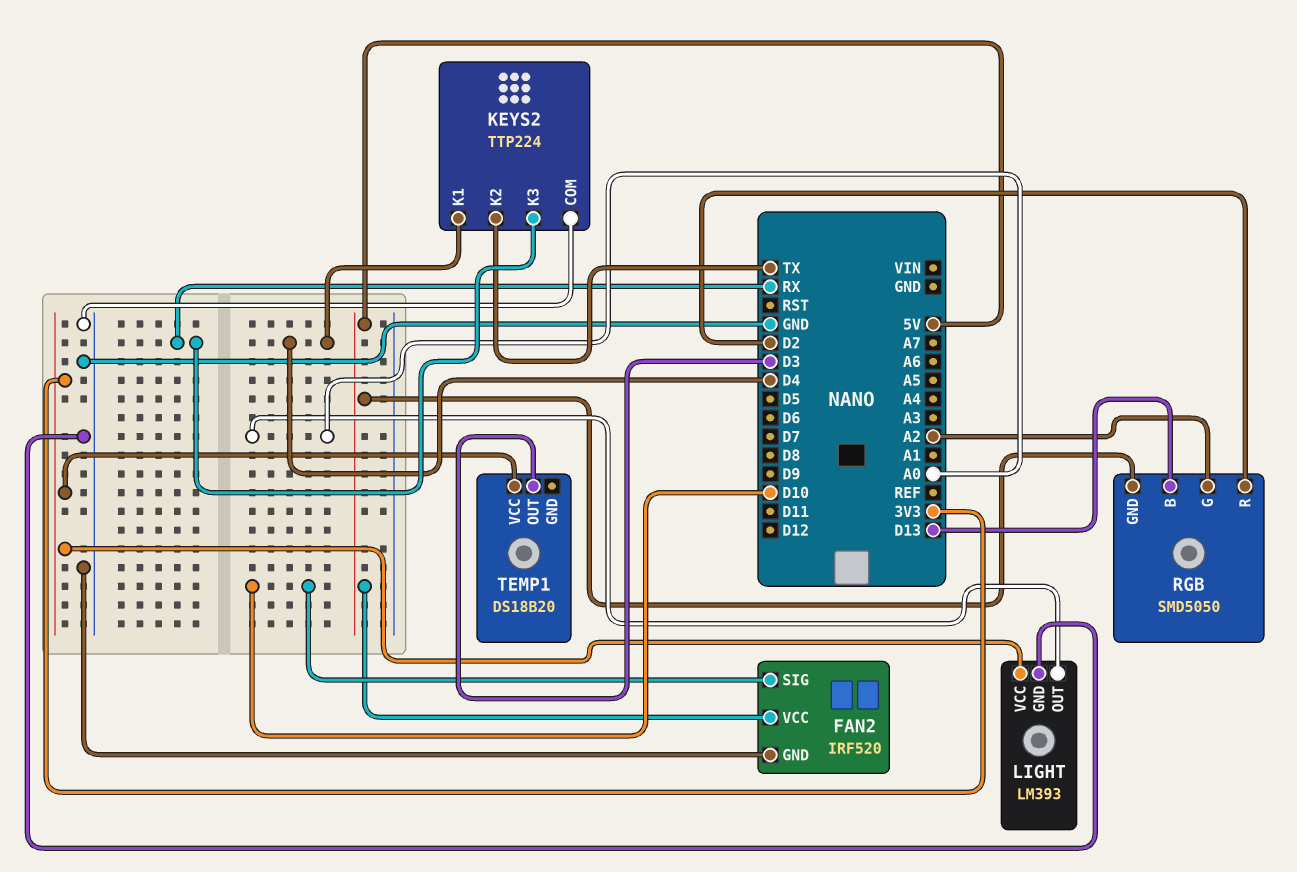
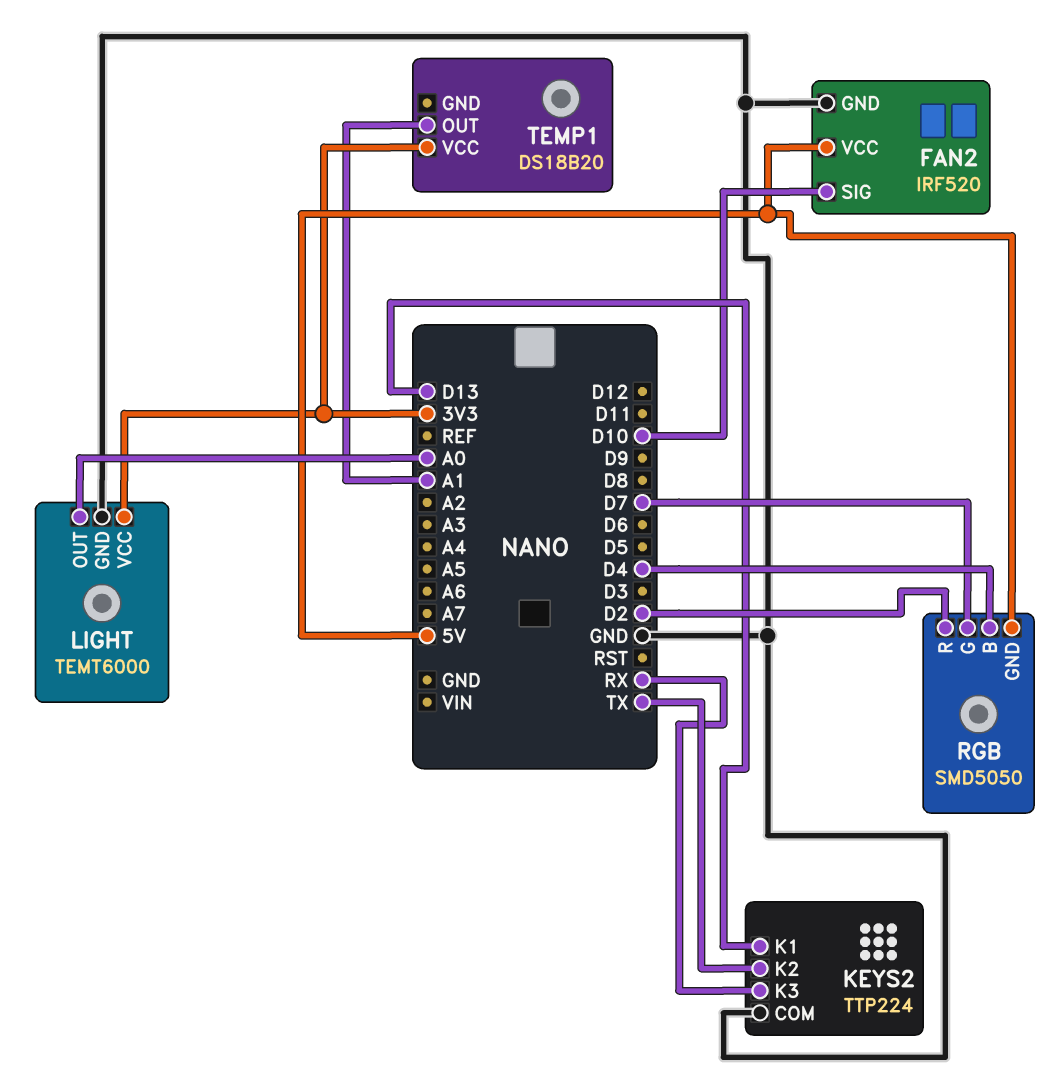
KEYS2 pin K1: D4 -> D13
LIGHT: LM393 -> TEMT6000
RGB pin B: D13 -> D4
RGB pin G: A2 -> D7
TEMP1 pin OUT: D3 -> A1

